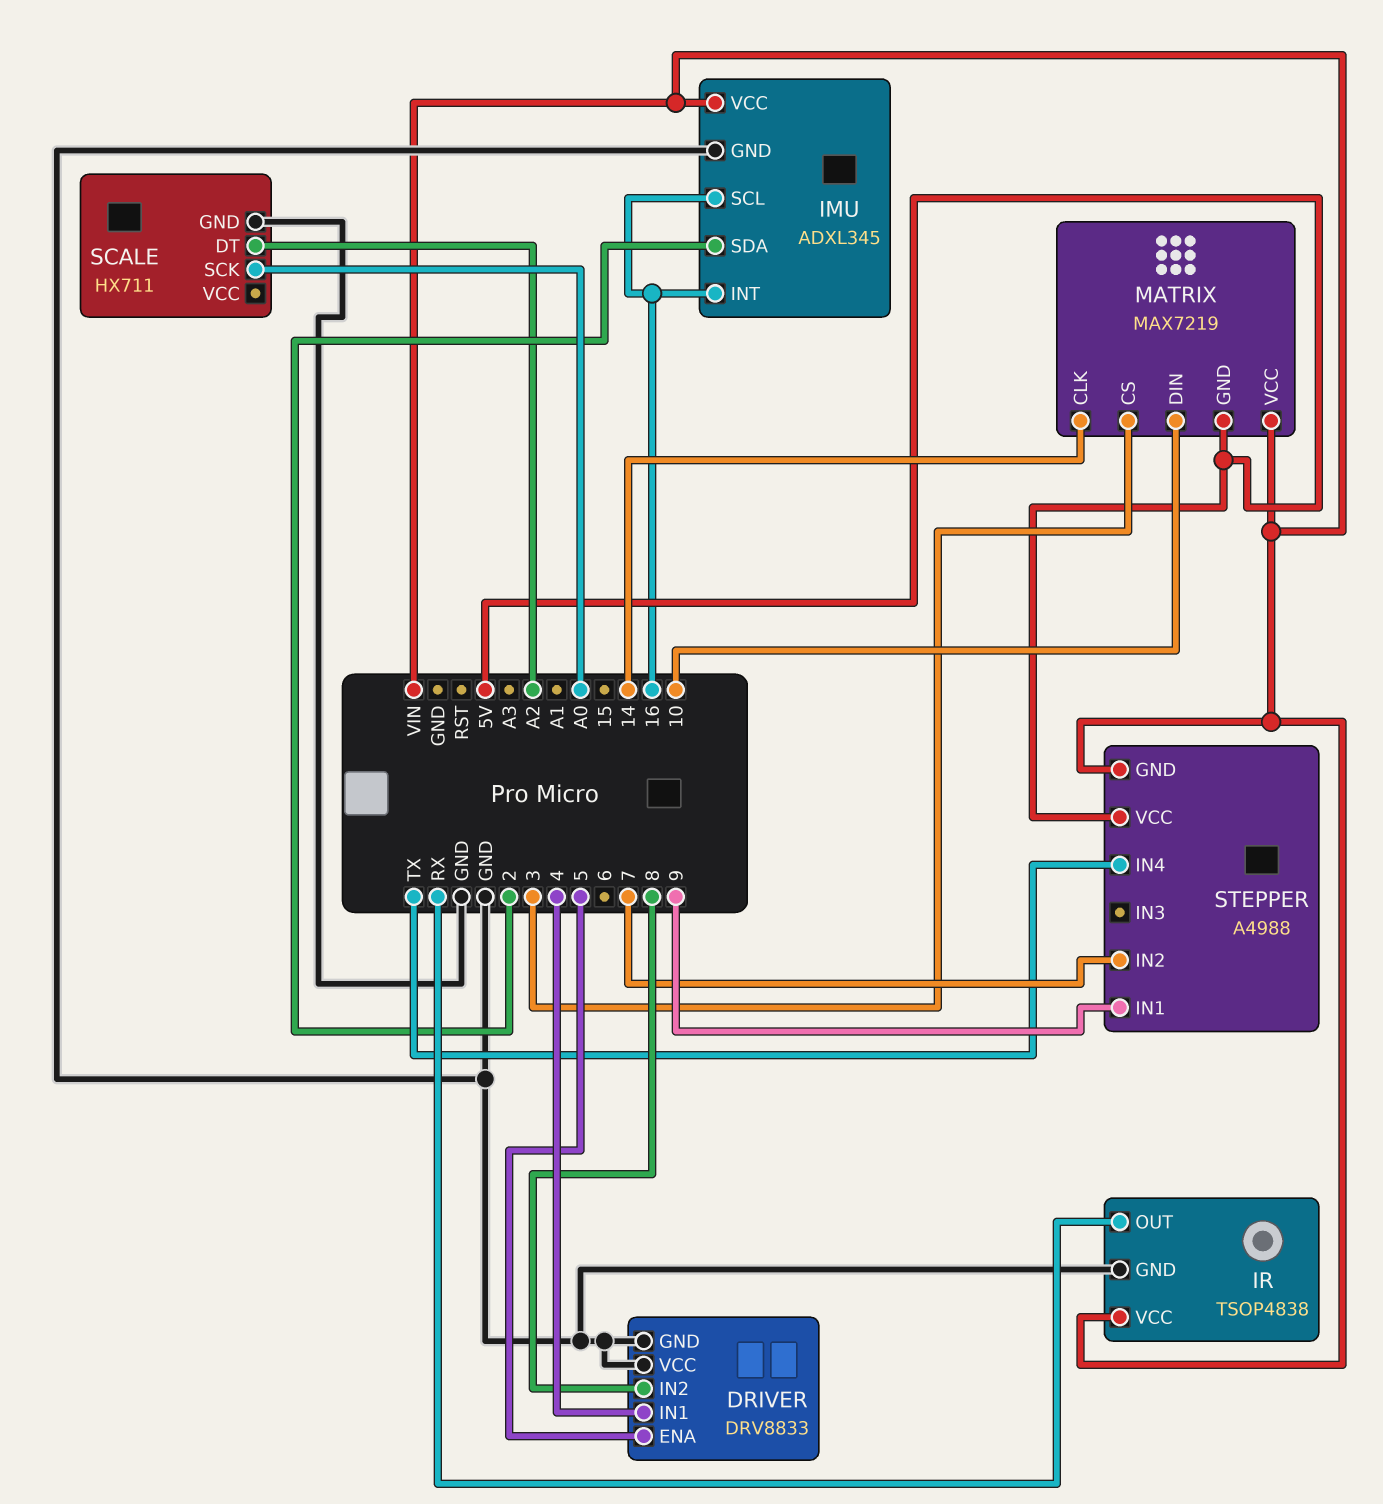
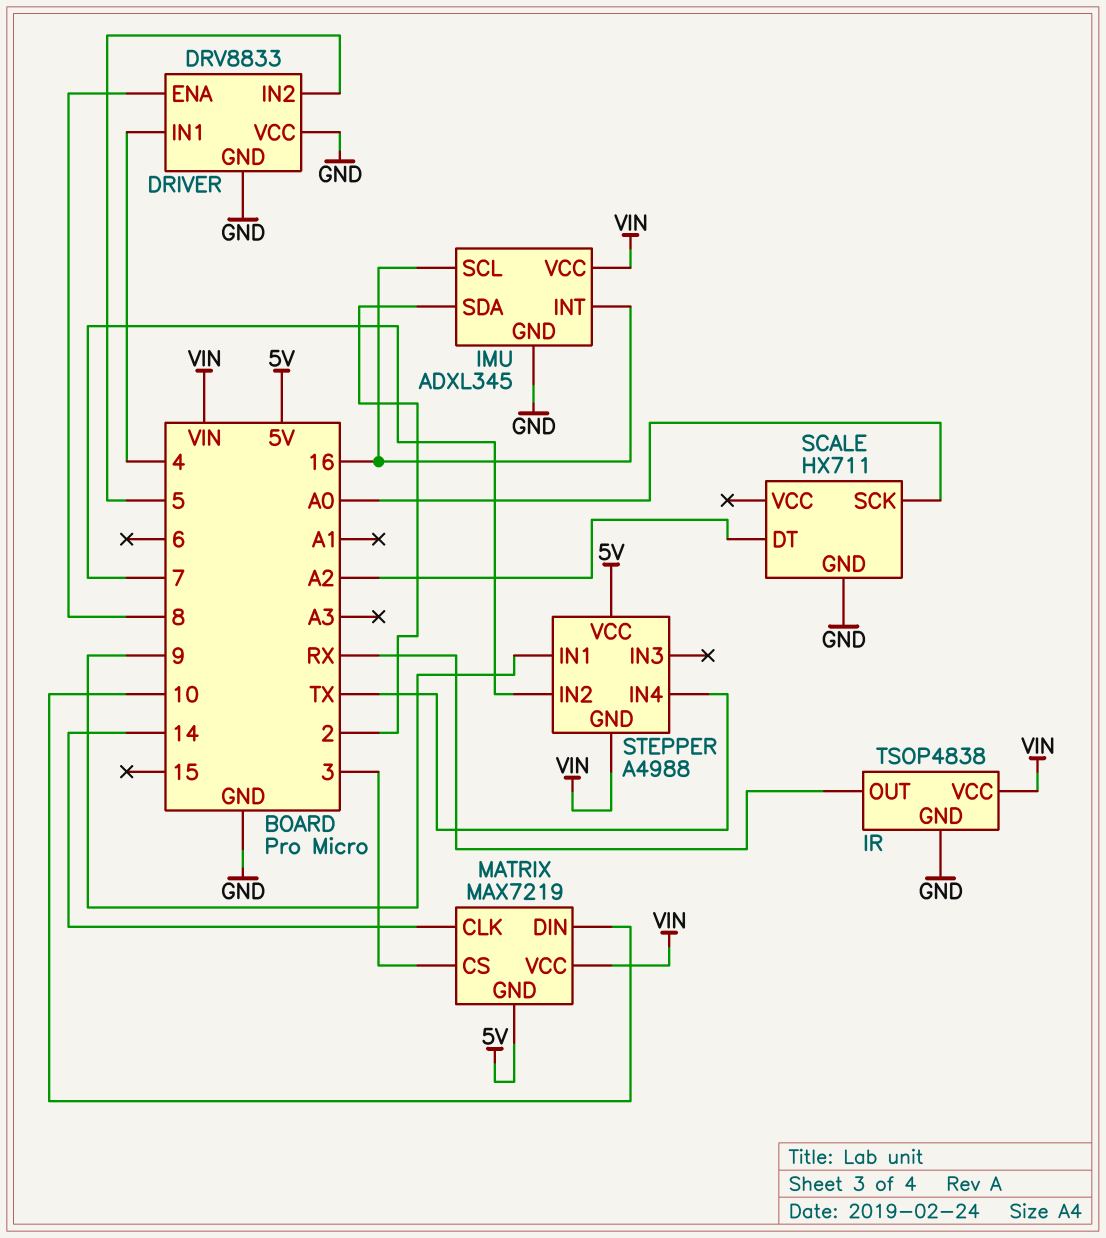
DRIVER pin ENA: 5 -> 8
DRIVER pin IN2: 8 -> 5

